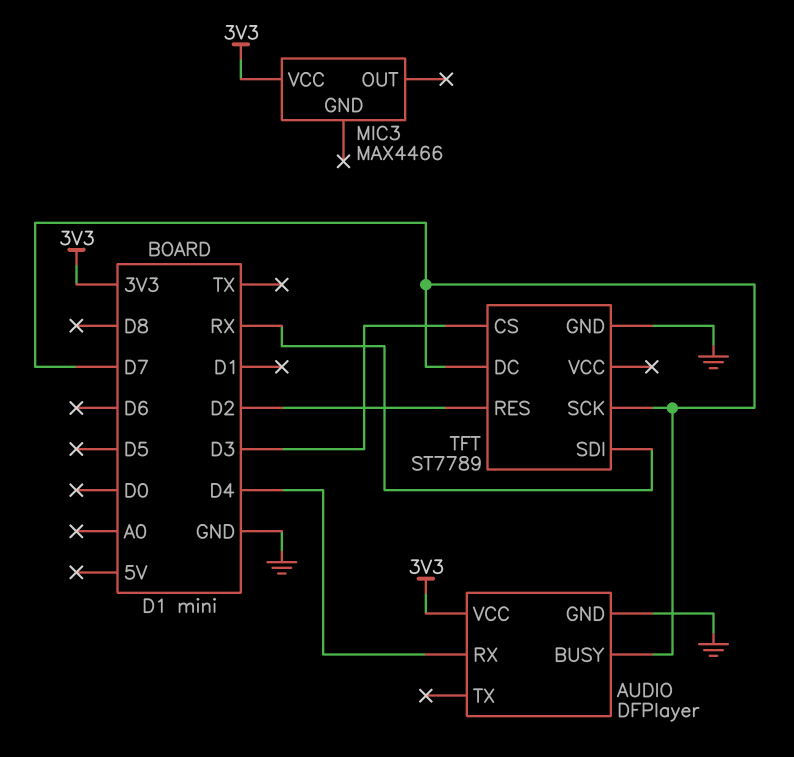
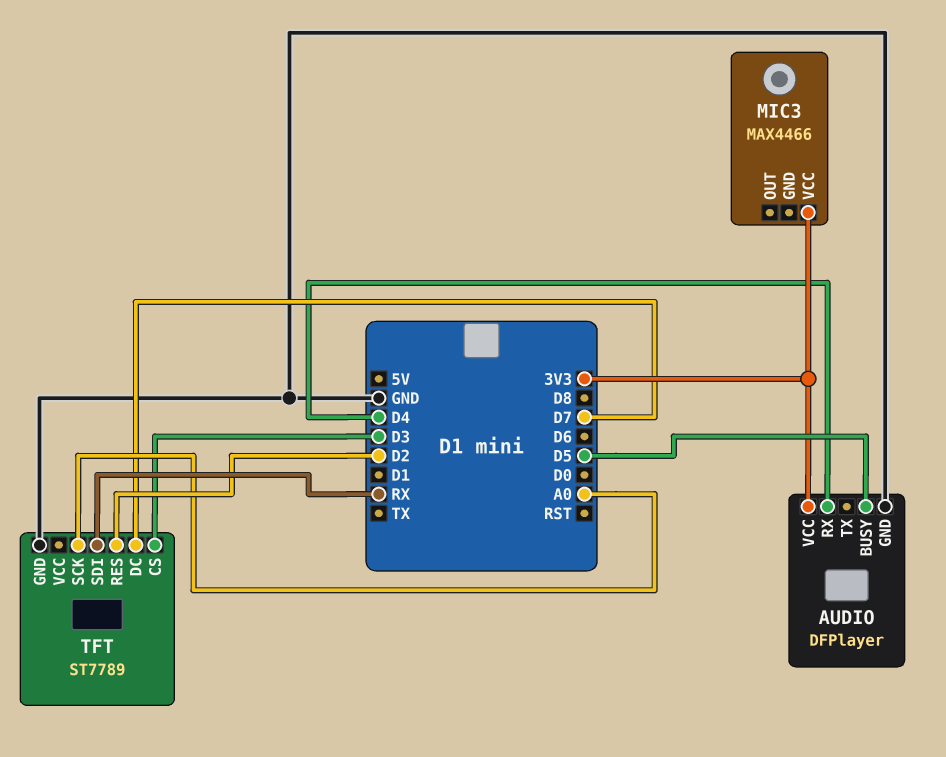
AUDIO pin BUSY: D7 -> D5
TFT pin SCK: D7 -> A0

